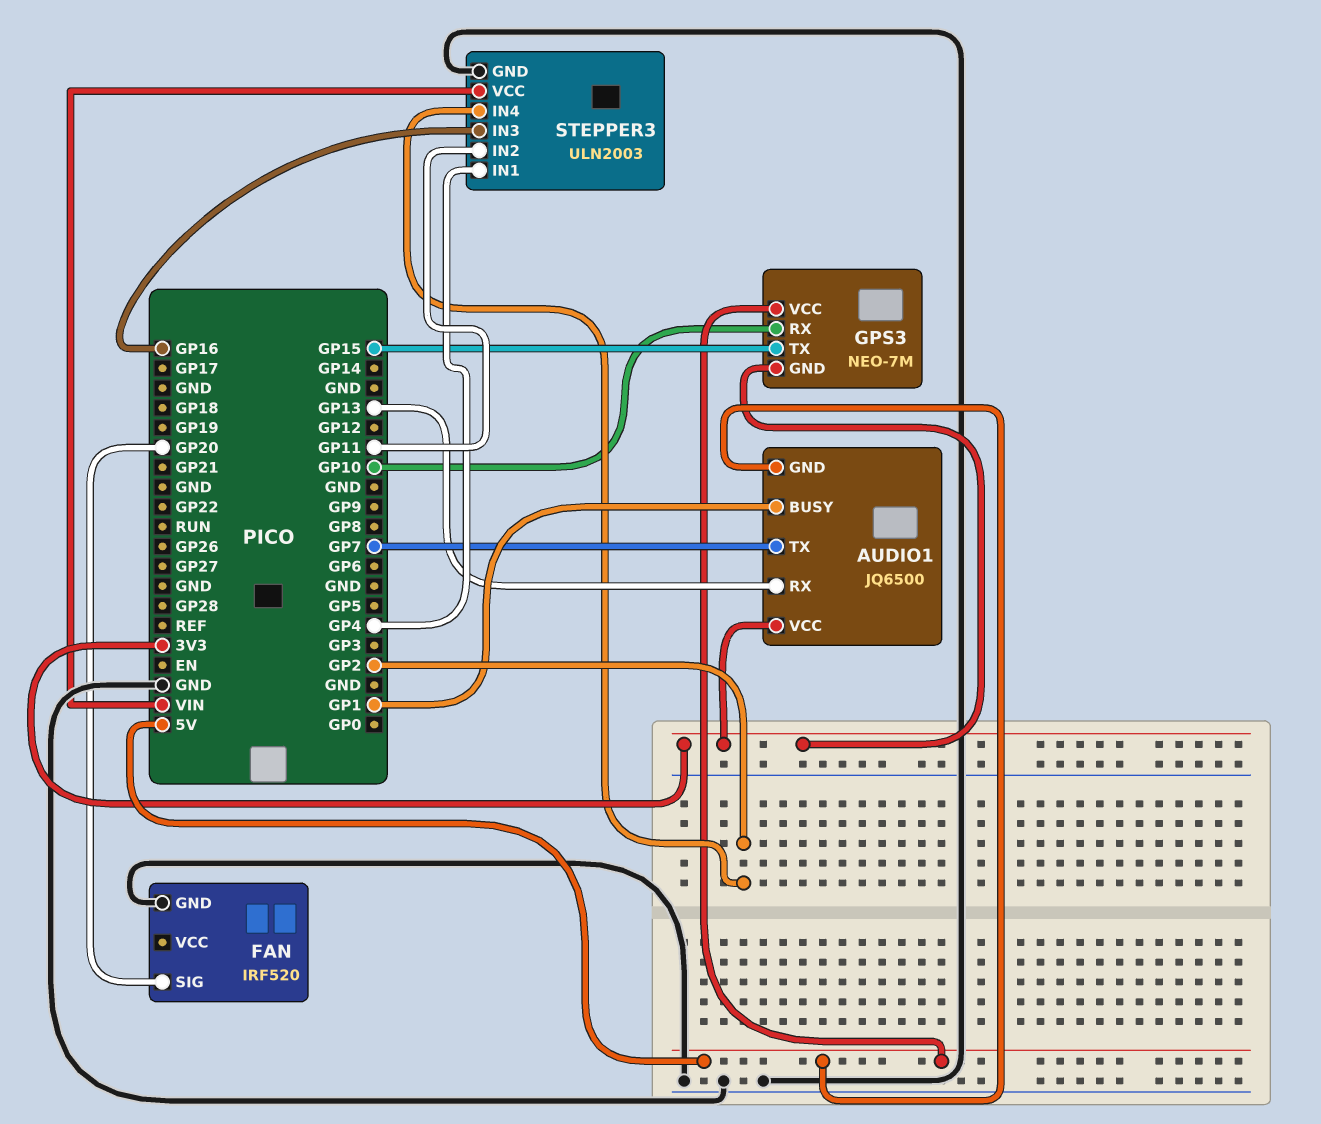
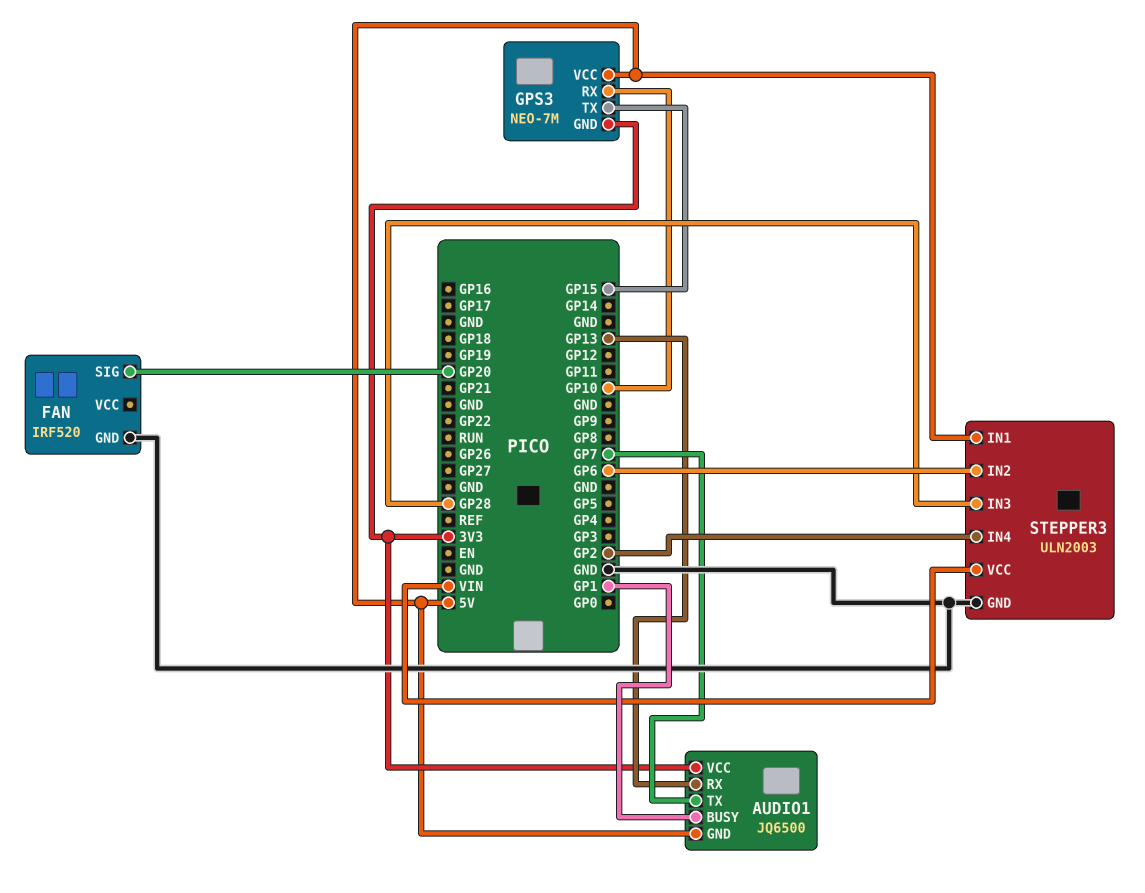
STEPPER3 pin IN1: GP4 -> 5V
STEPPER3 pin IN2: GP11 -> GP6
STEPPER3 pin IN3: GP16 -> GP28

